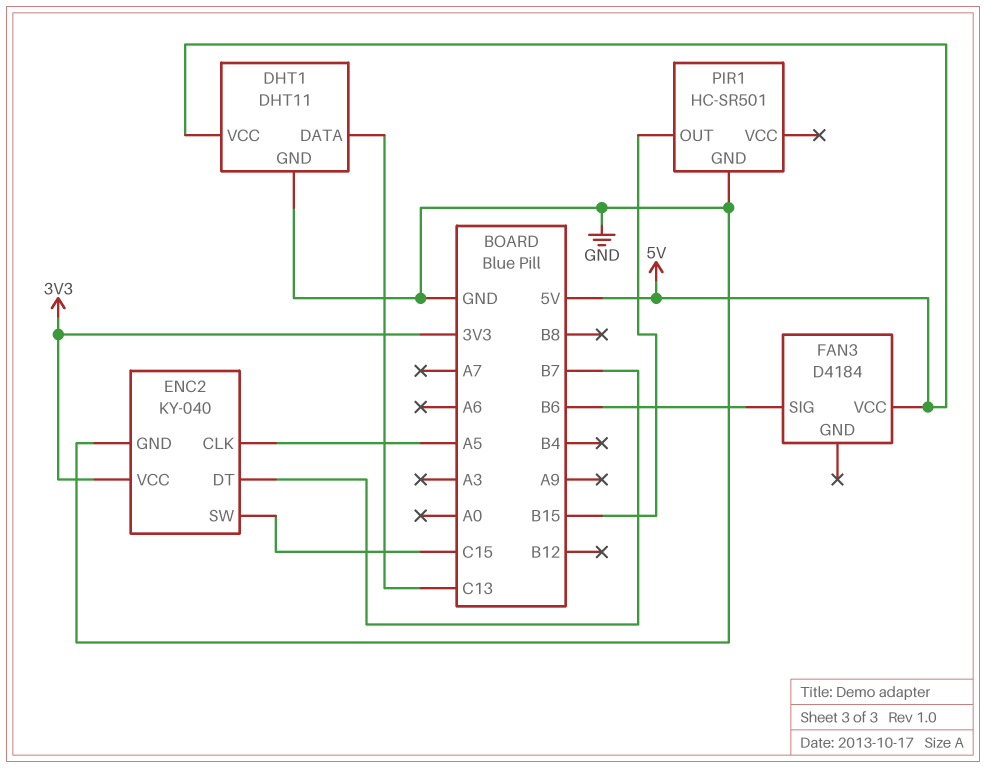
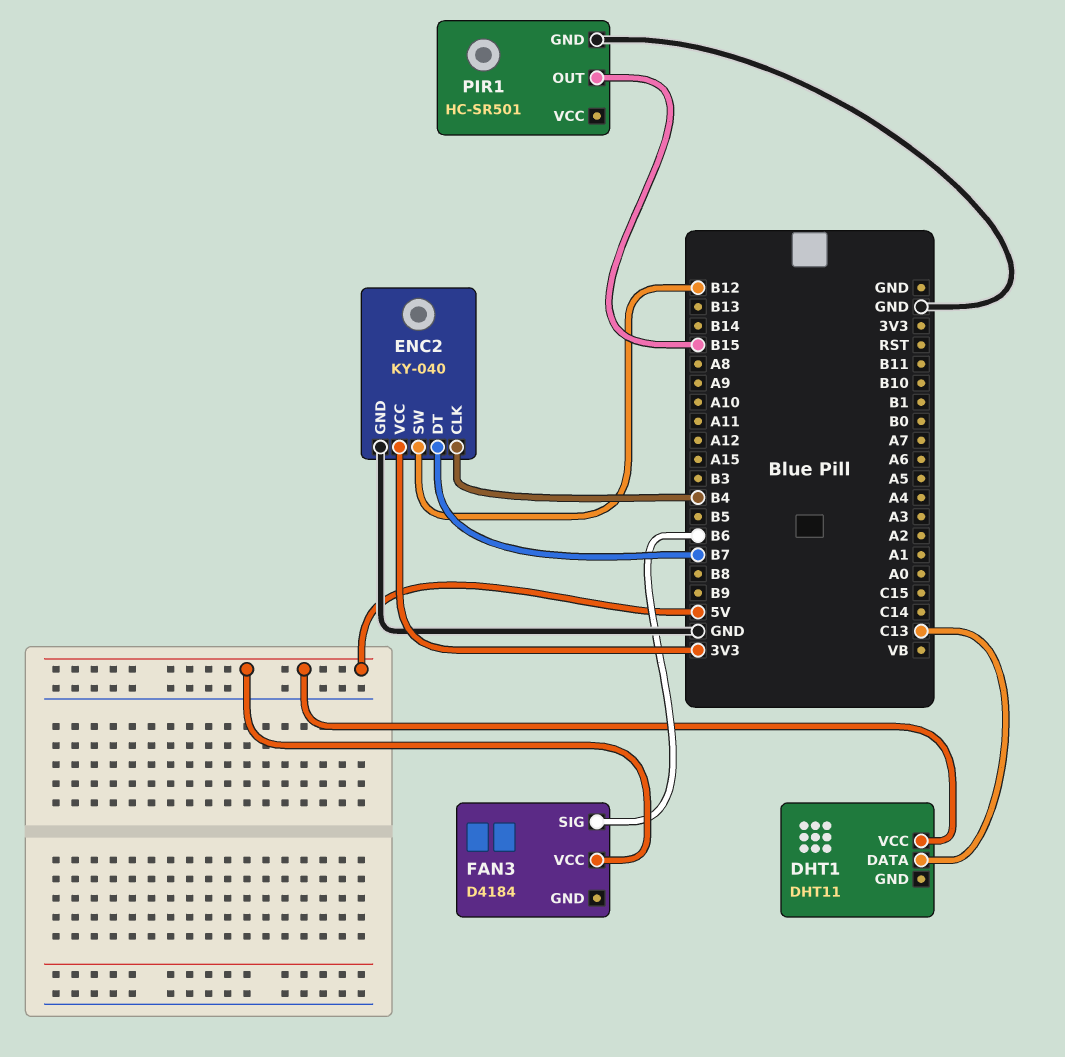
DHT1 pin GND: GND -> none
ENC2 pin CLK: A5 -> B4
ENC2 pin SW: C15 -> B12

